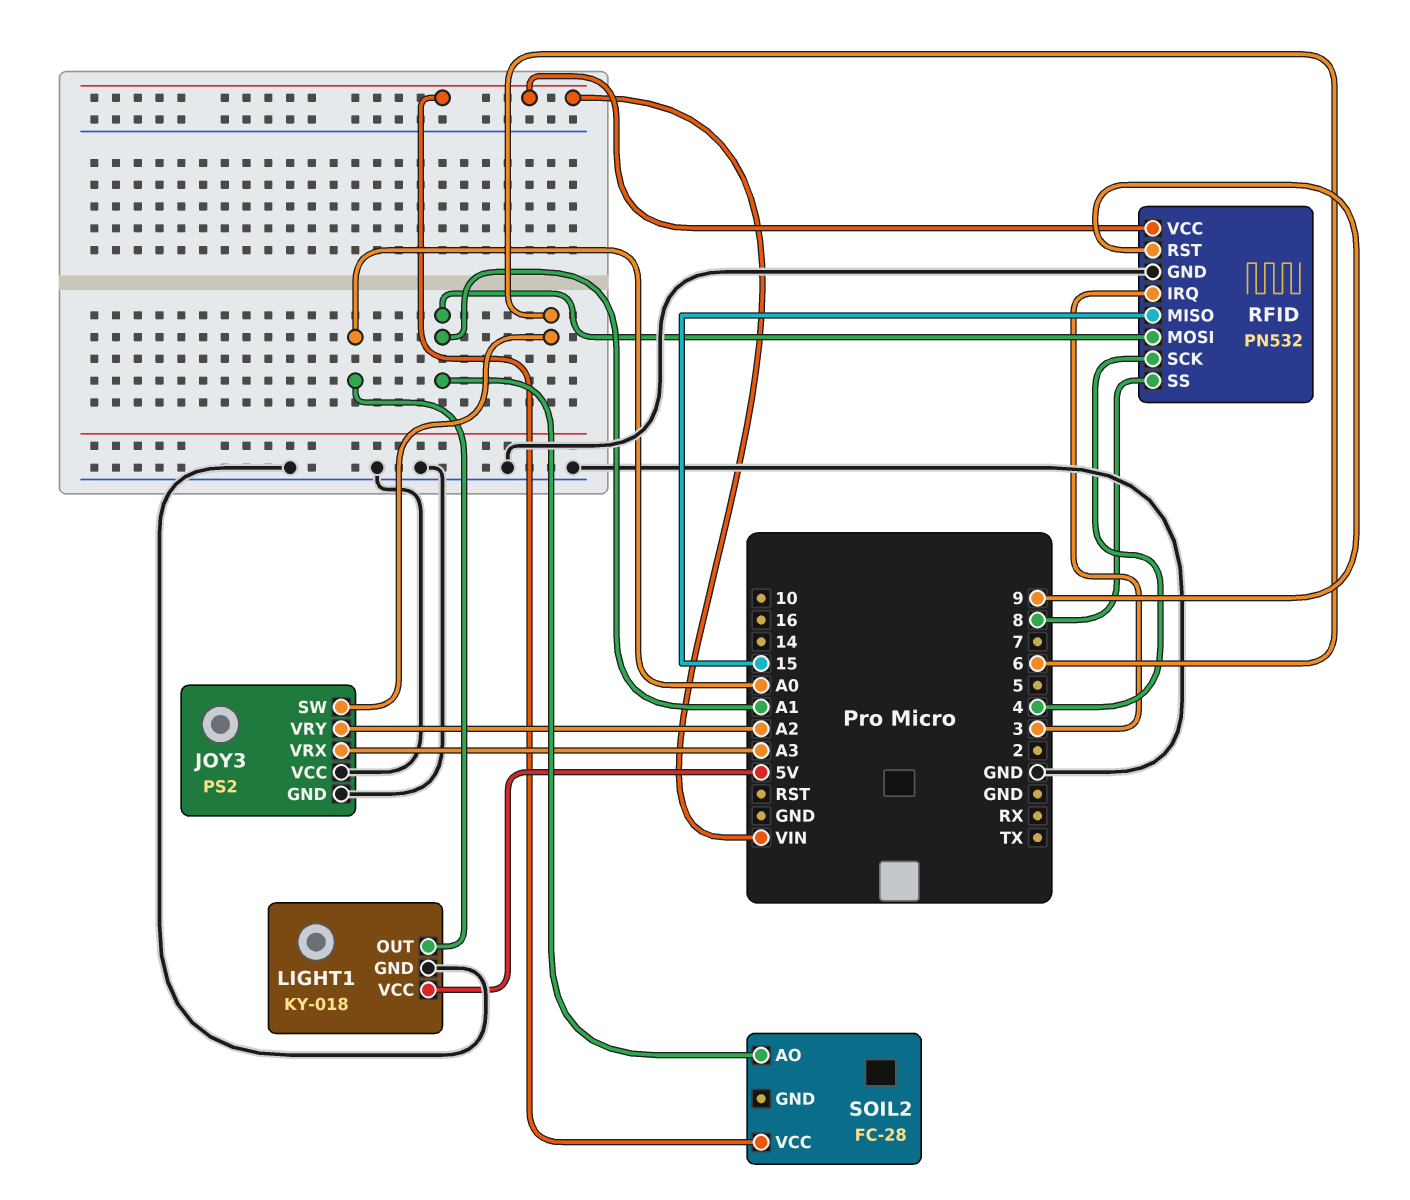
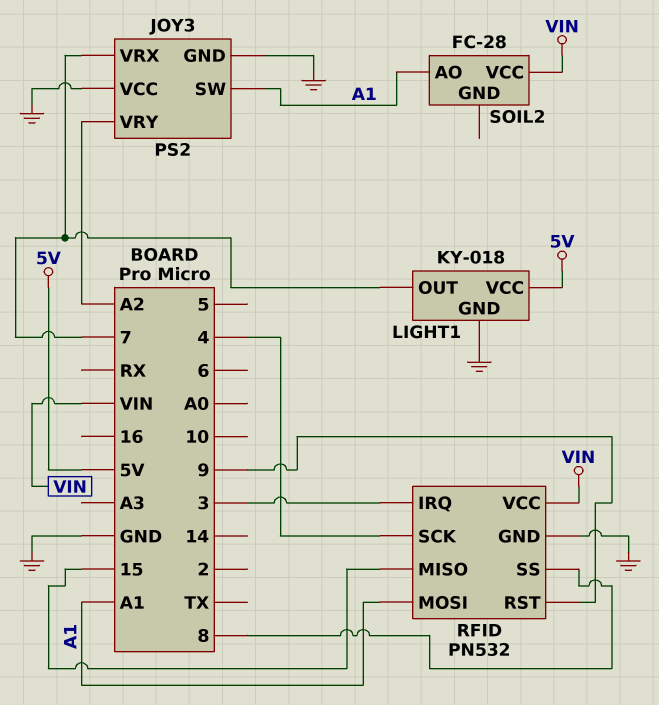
JOY3 pin SW: 6 -> A1
JOY3 pin VRX: A3 -> 7
LIGHT1 pin OUT: A0 -> 7

